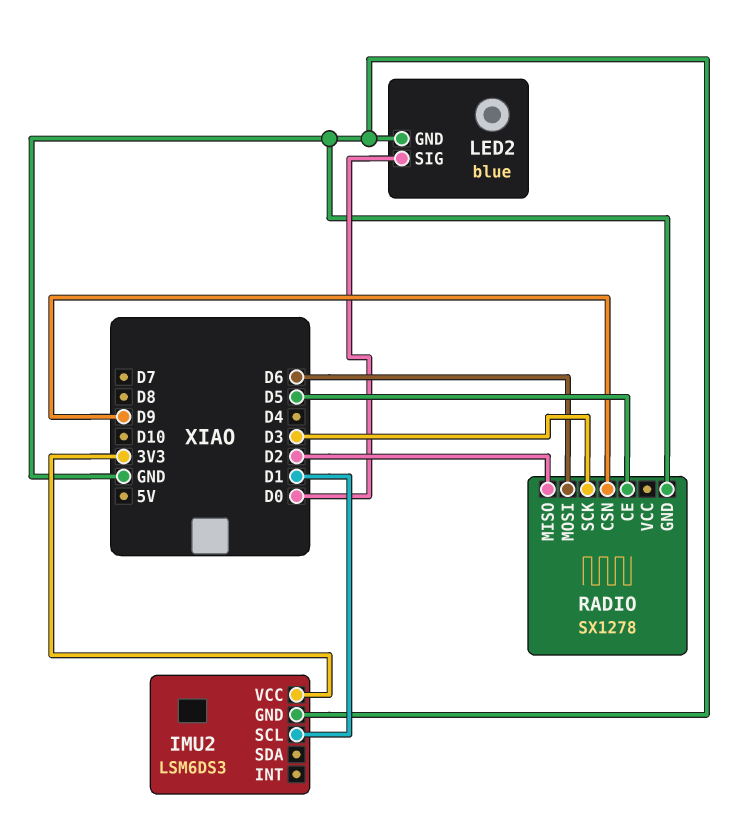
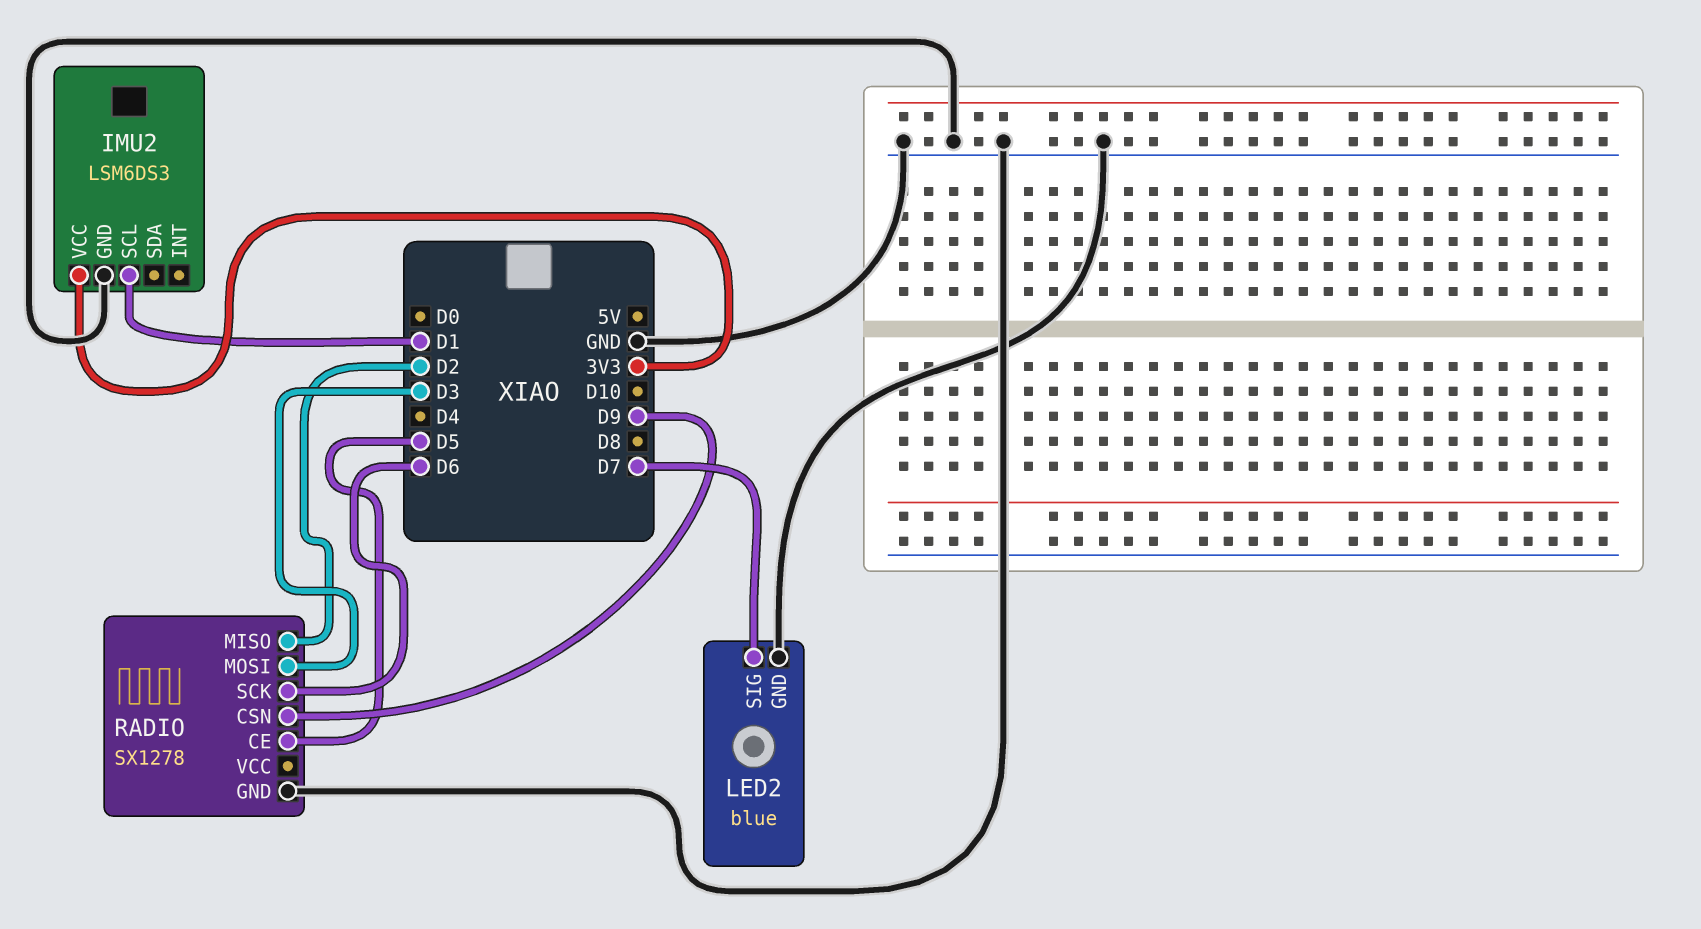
LED2 pin SIG: D0 -> D7
RADIO pin MOSI: D6 -> D3
RADIO pin SCK: D3 -> D6

